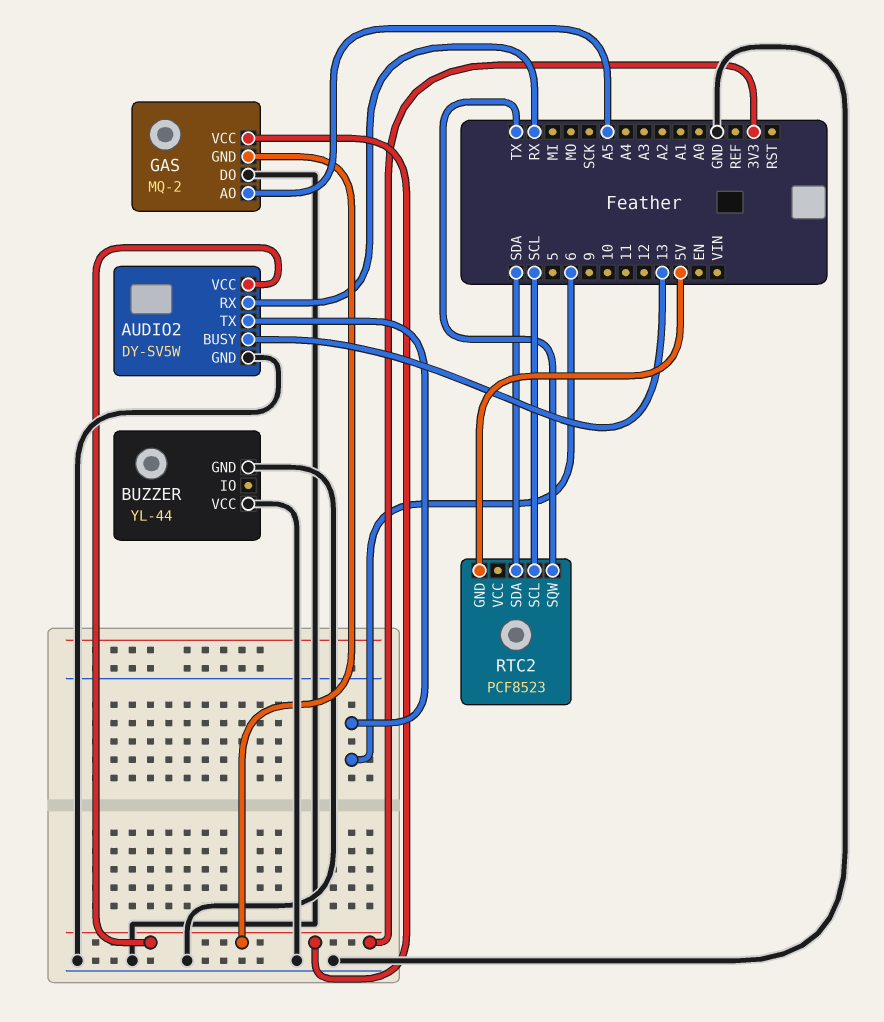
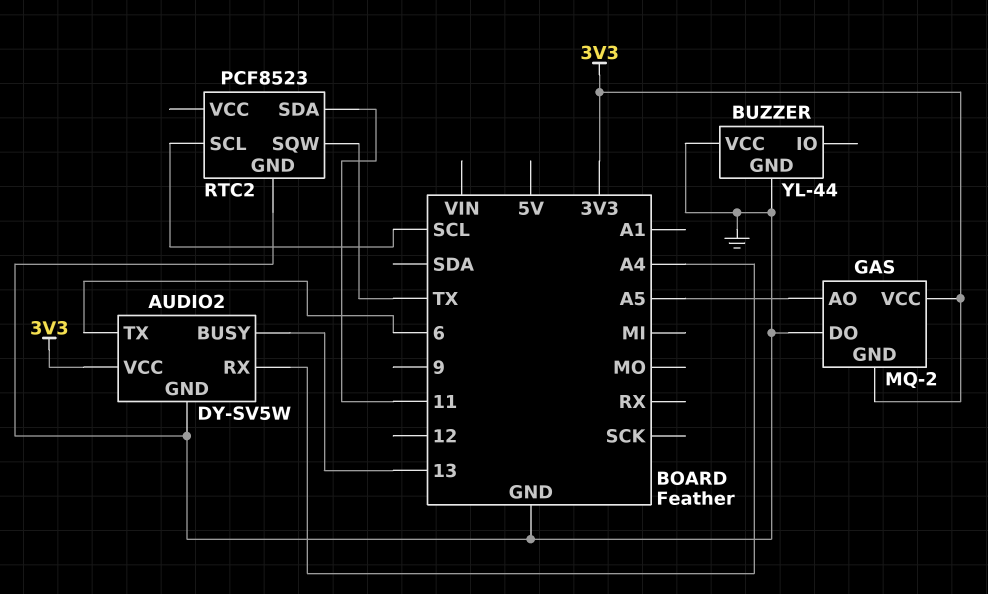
AUDIO2 pin RX: RX -> A4
RTC2 pin GND: 5V -> GND
RTC2 pin SDA: SDA -> 11

